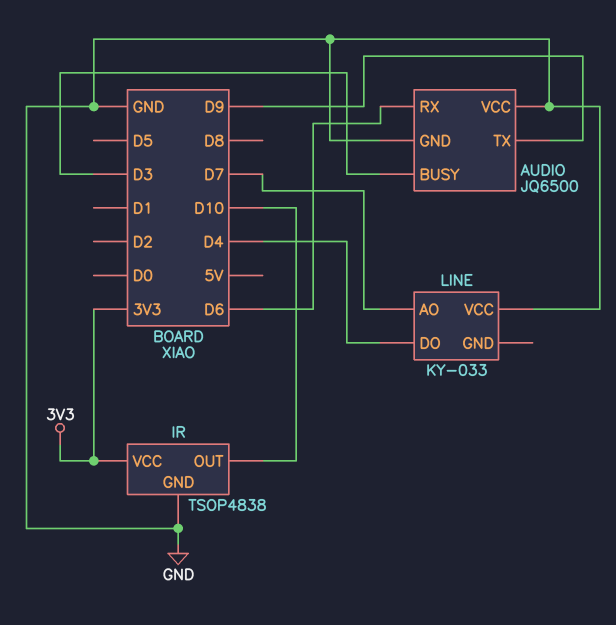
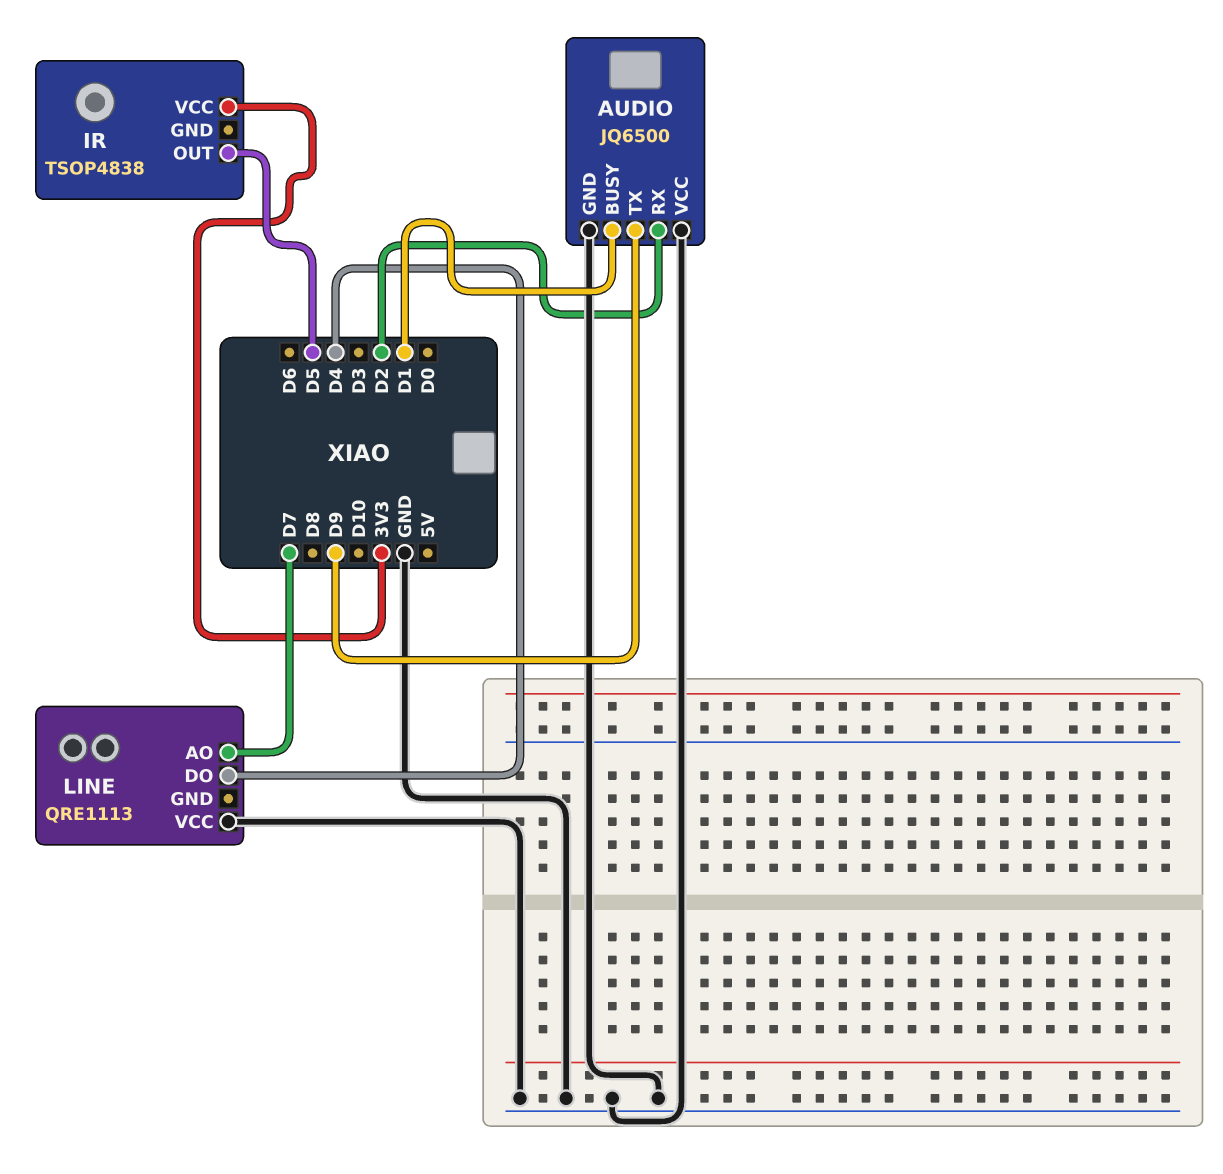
AUDIO pin BUSY: D3 -> D1
AUDIO pin RX: D6 -> D2
IR pin GND: GND -> none
IR pin OUT: D10 -> D5
LINE: KY-033 -> QRE1113

